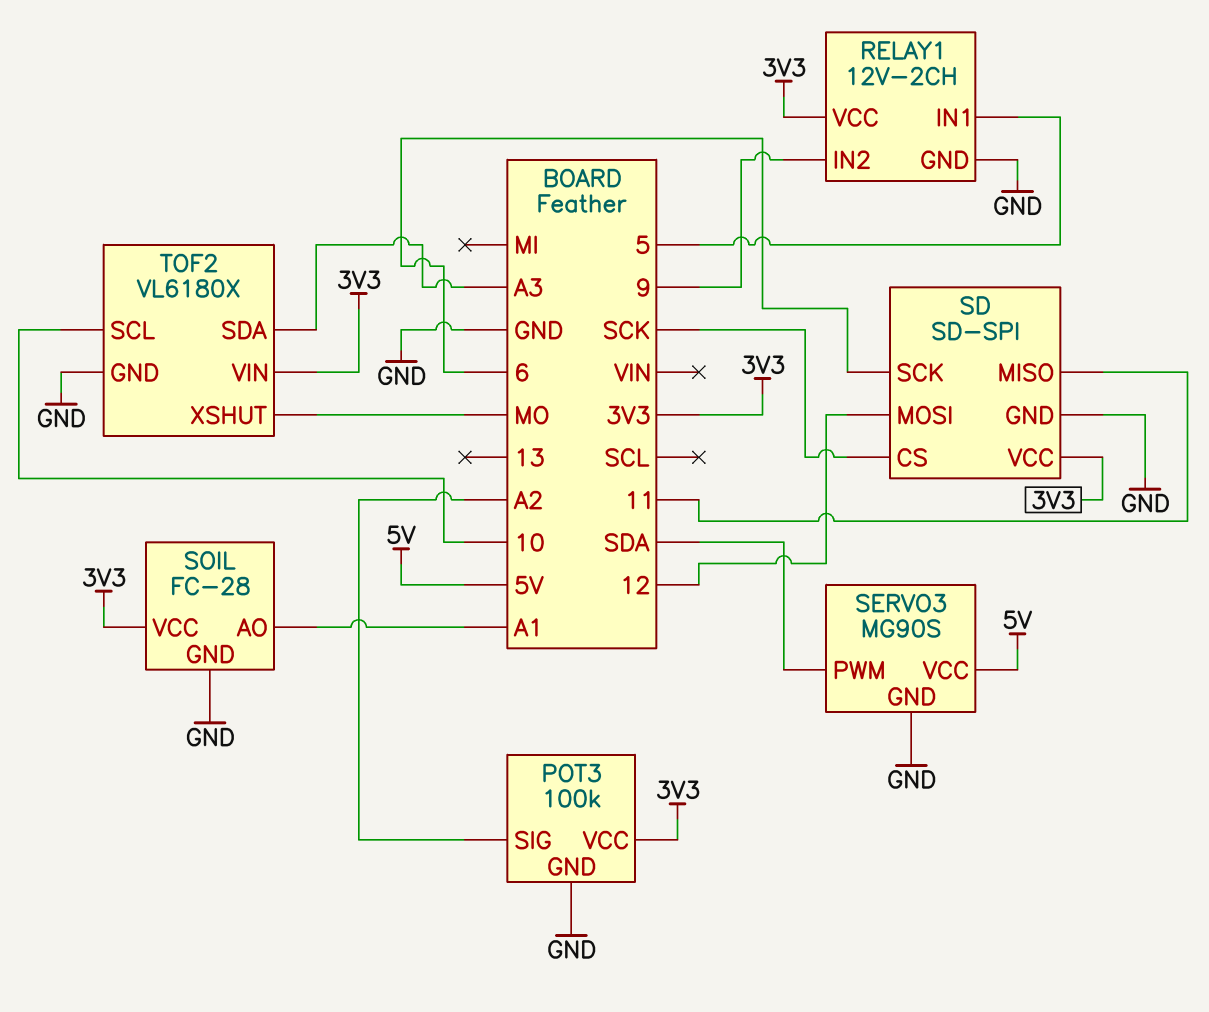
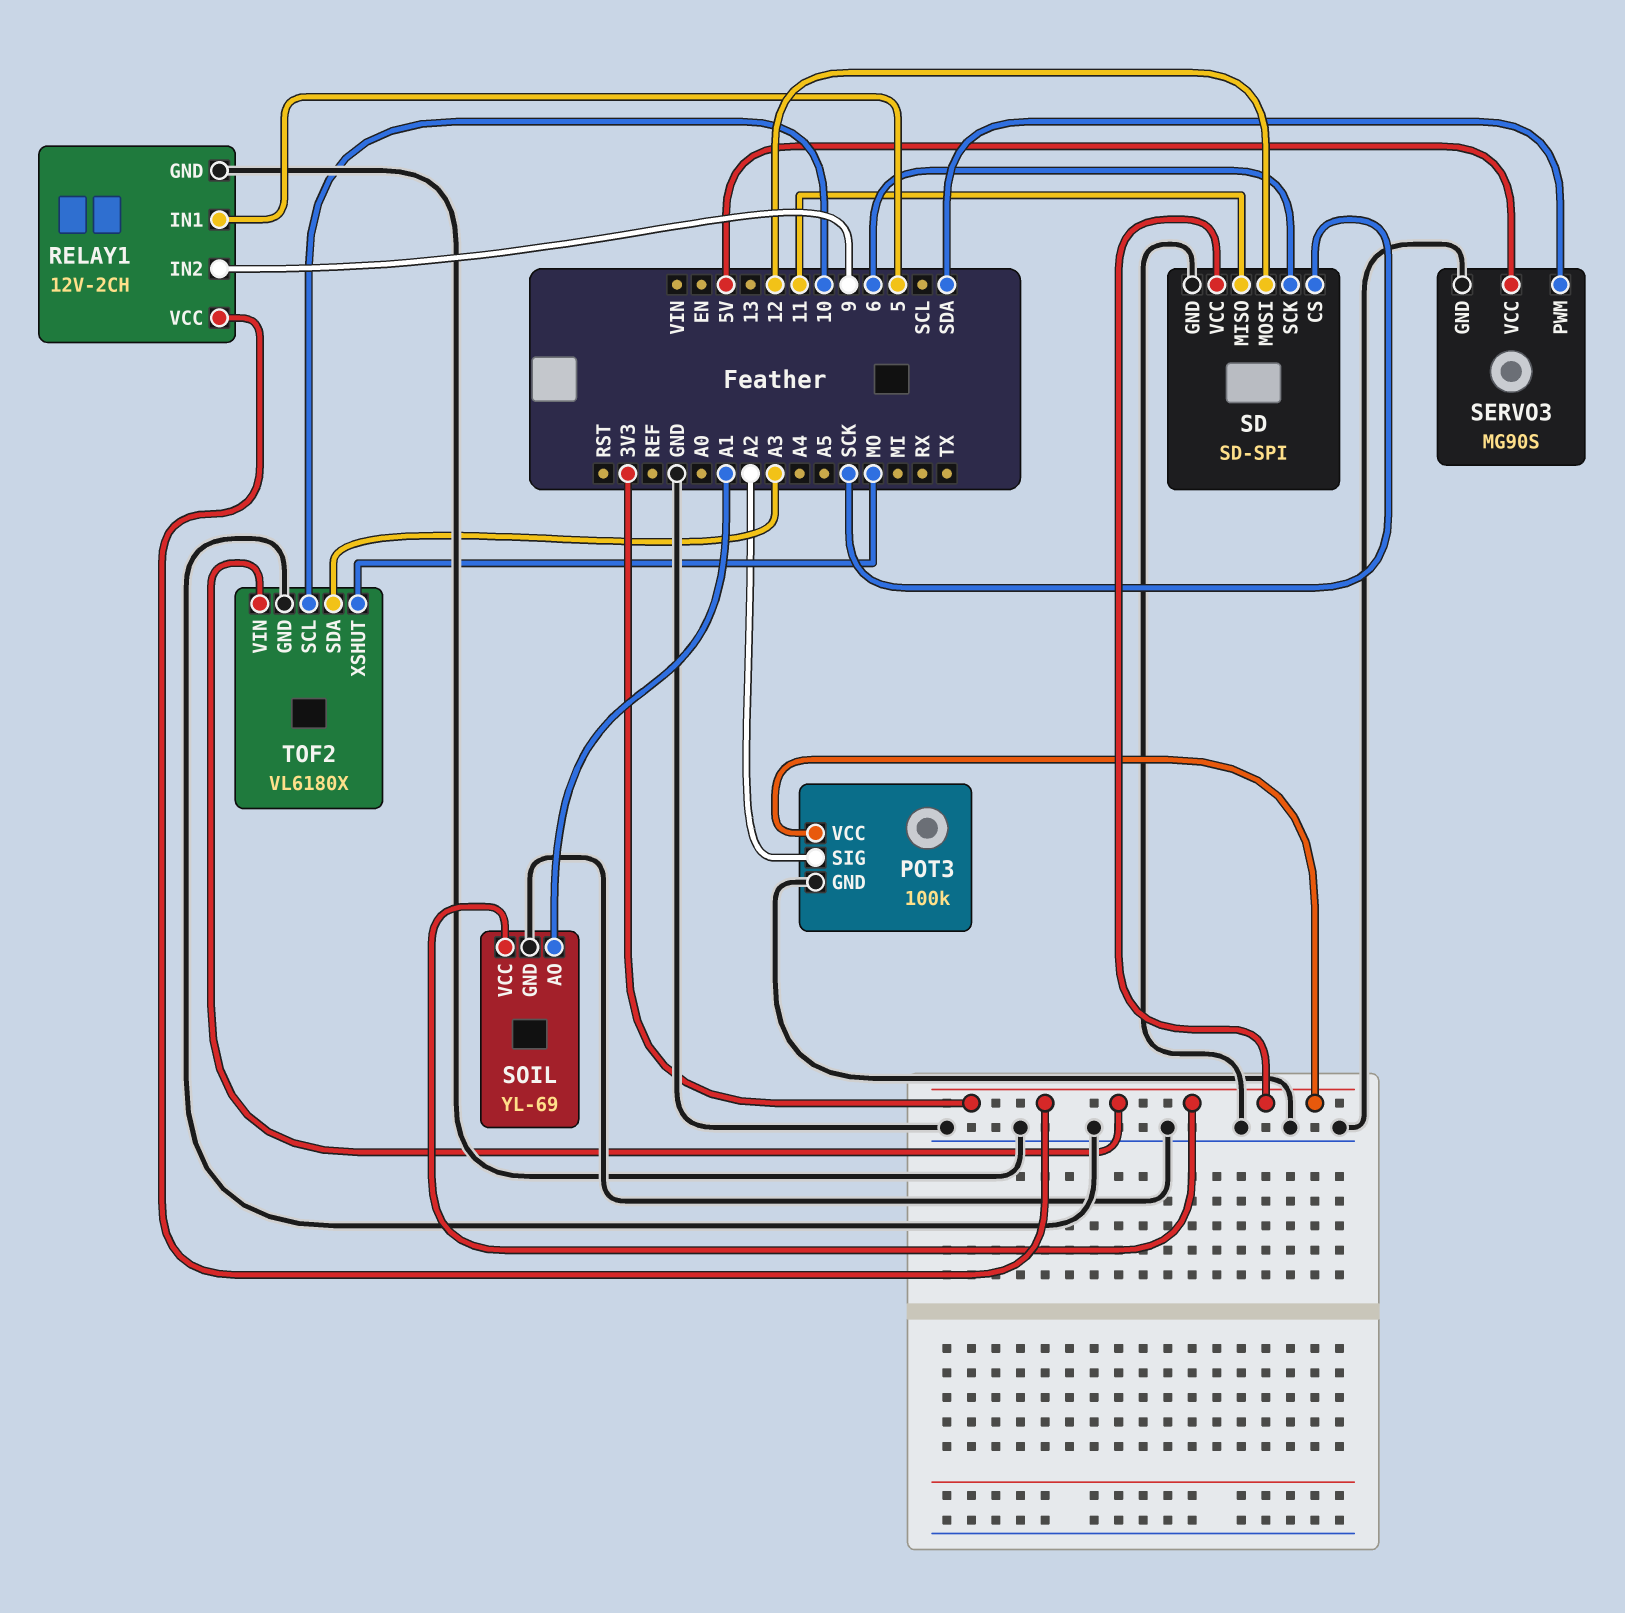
SOIL: FC-28 -> YL-69

